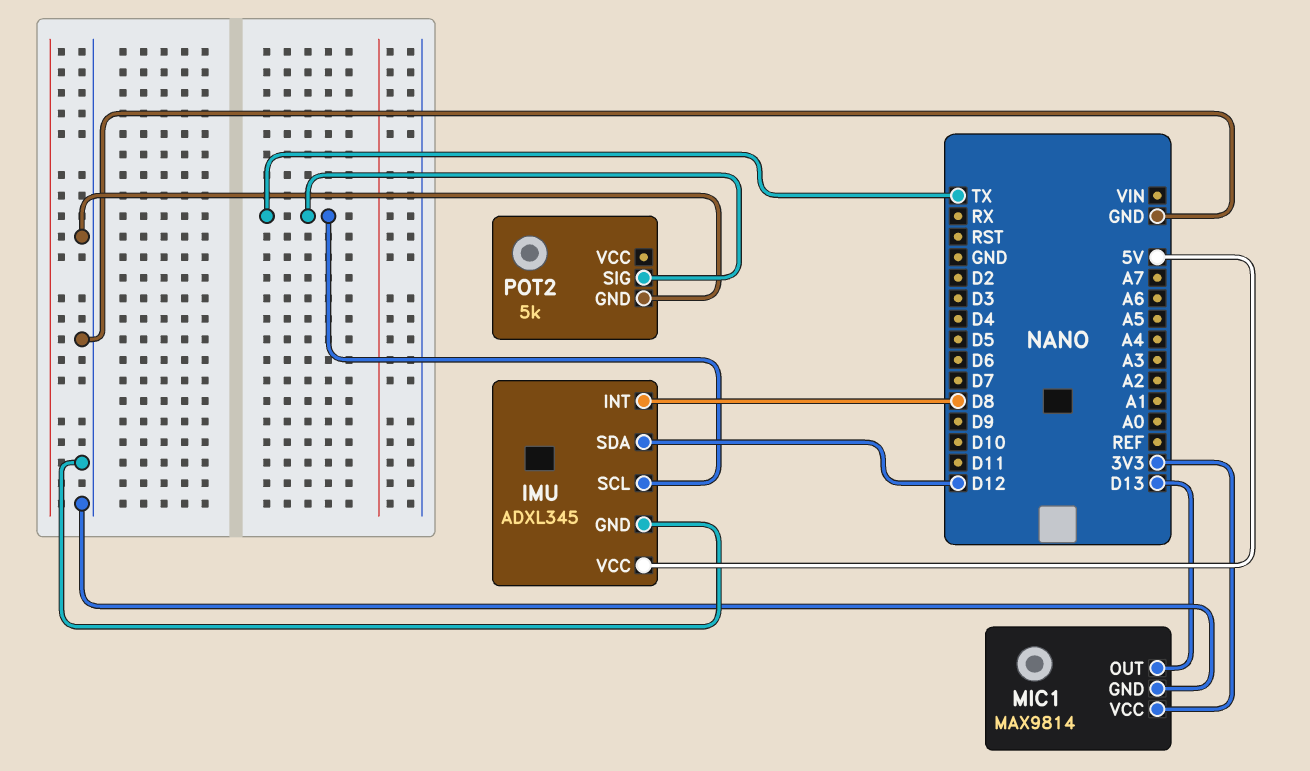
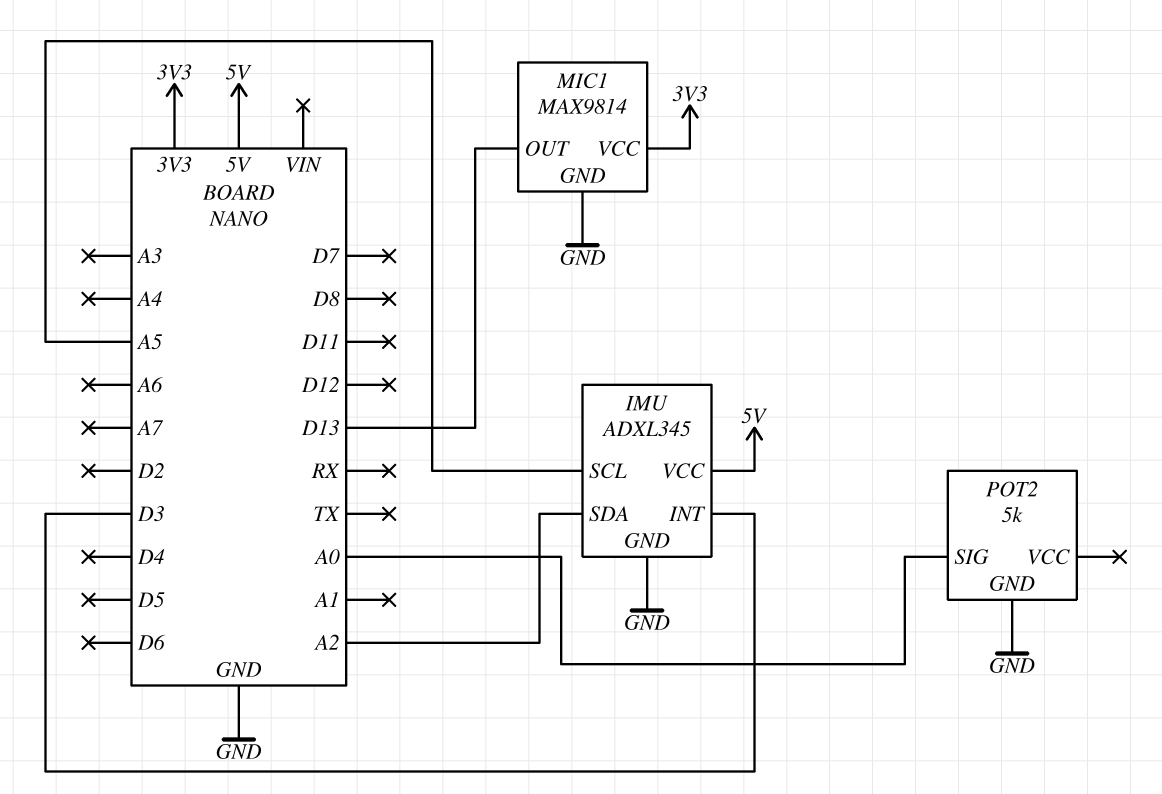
IMU pin INT: D8 -> D3
IMU pin SCL: TX -> A5
IMU pin SDA: D12 -> A2
POT2 pin SIG: TX -> A0

